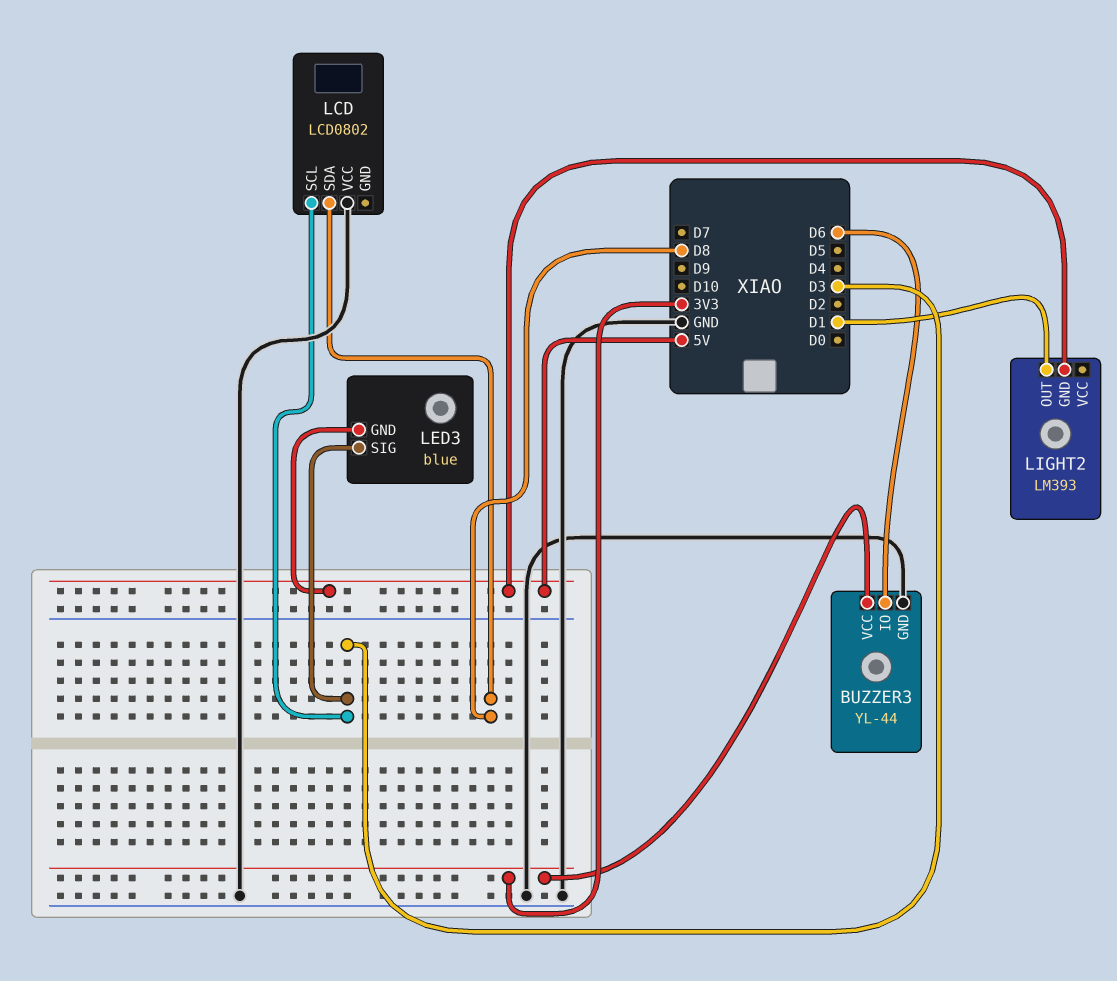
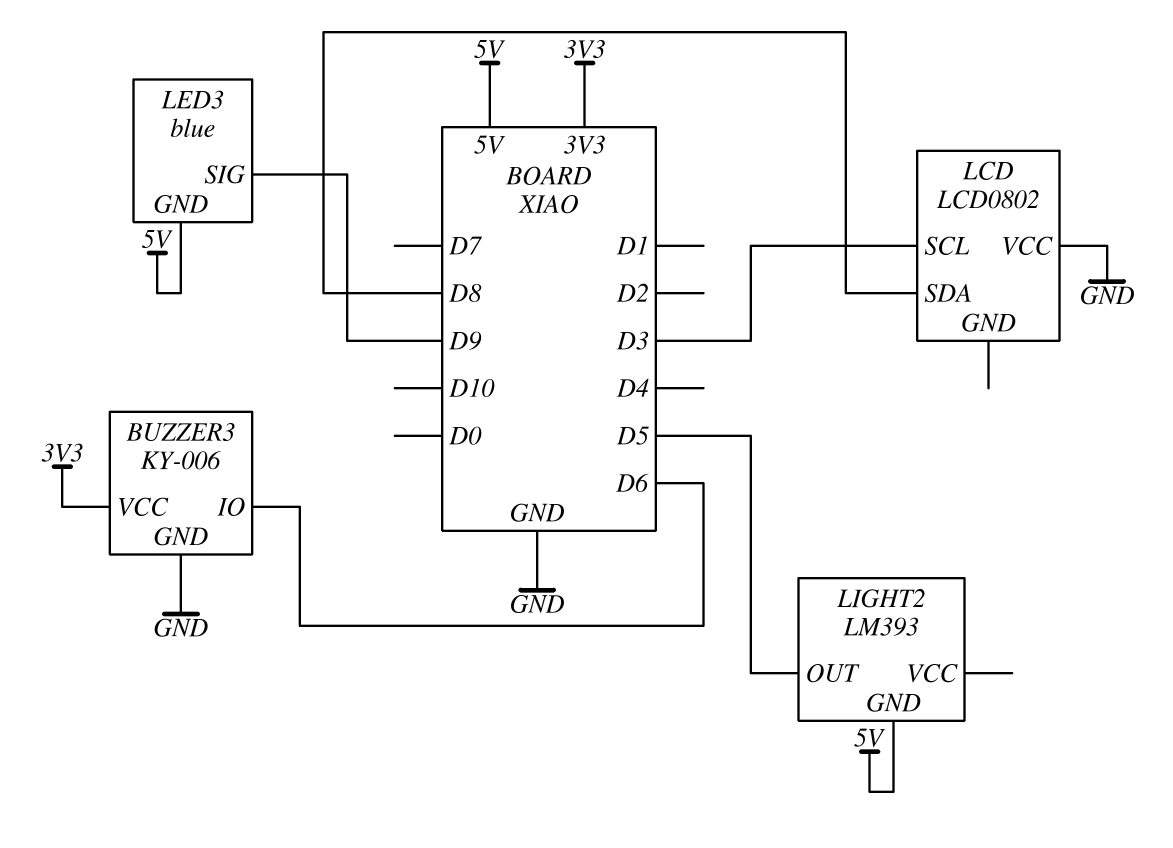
BUZZER3: YL-44 -> KY-006
LED3 pin SIG: D3 -> D9
LIGHT2 pin OUT: D1 -> D5

